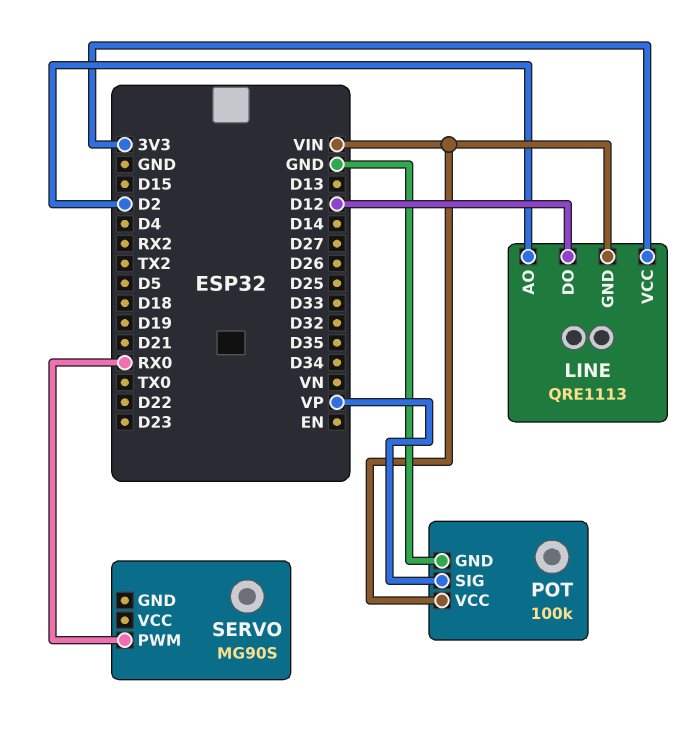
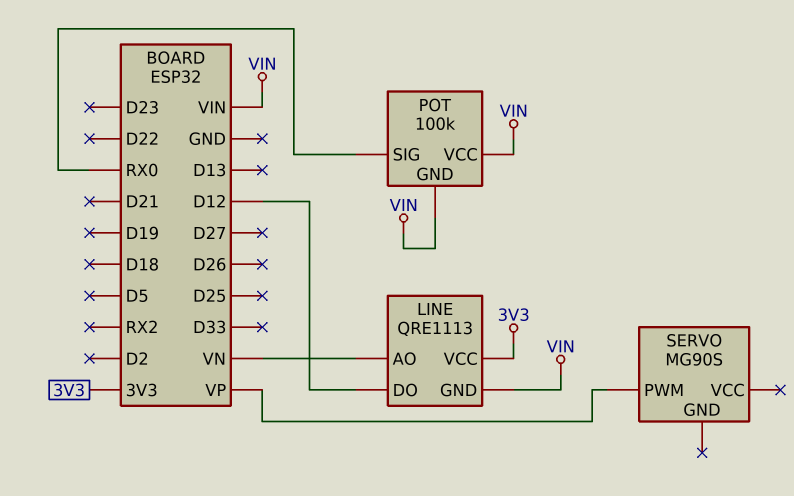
LINE pin AO: D2 -> VN
POT pin GND: GND -> VIN
POT pin SIG: VP -> RX0
SERVO pin PWM: RX0 -> VP

